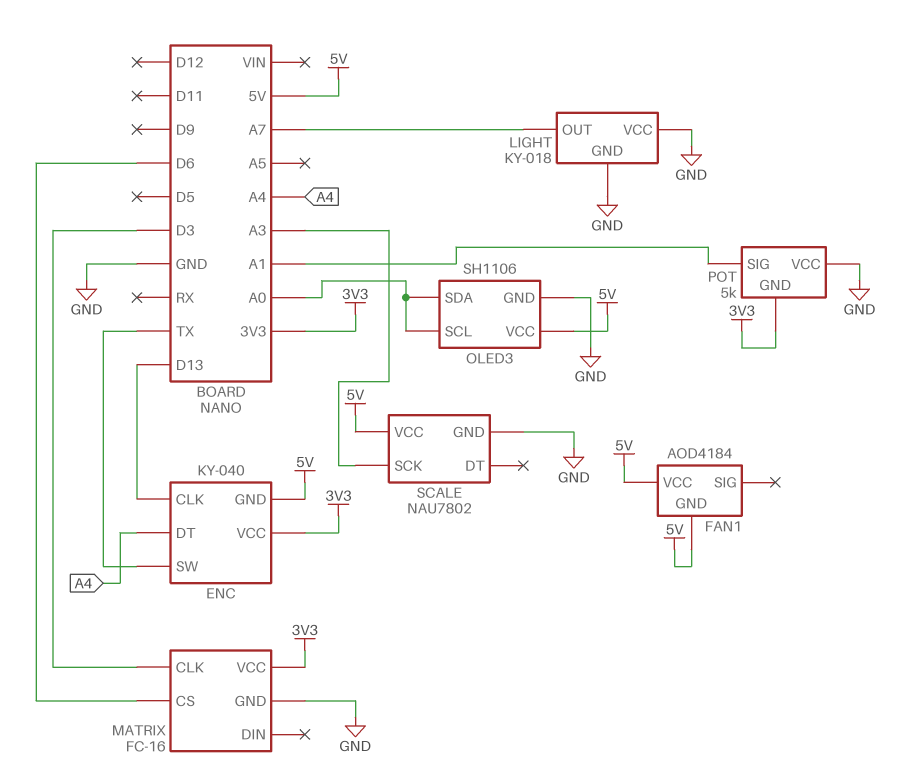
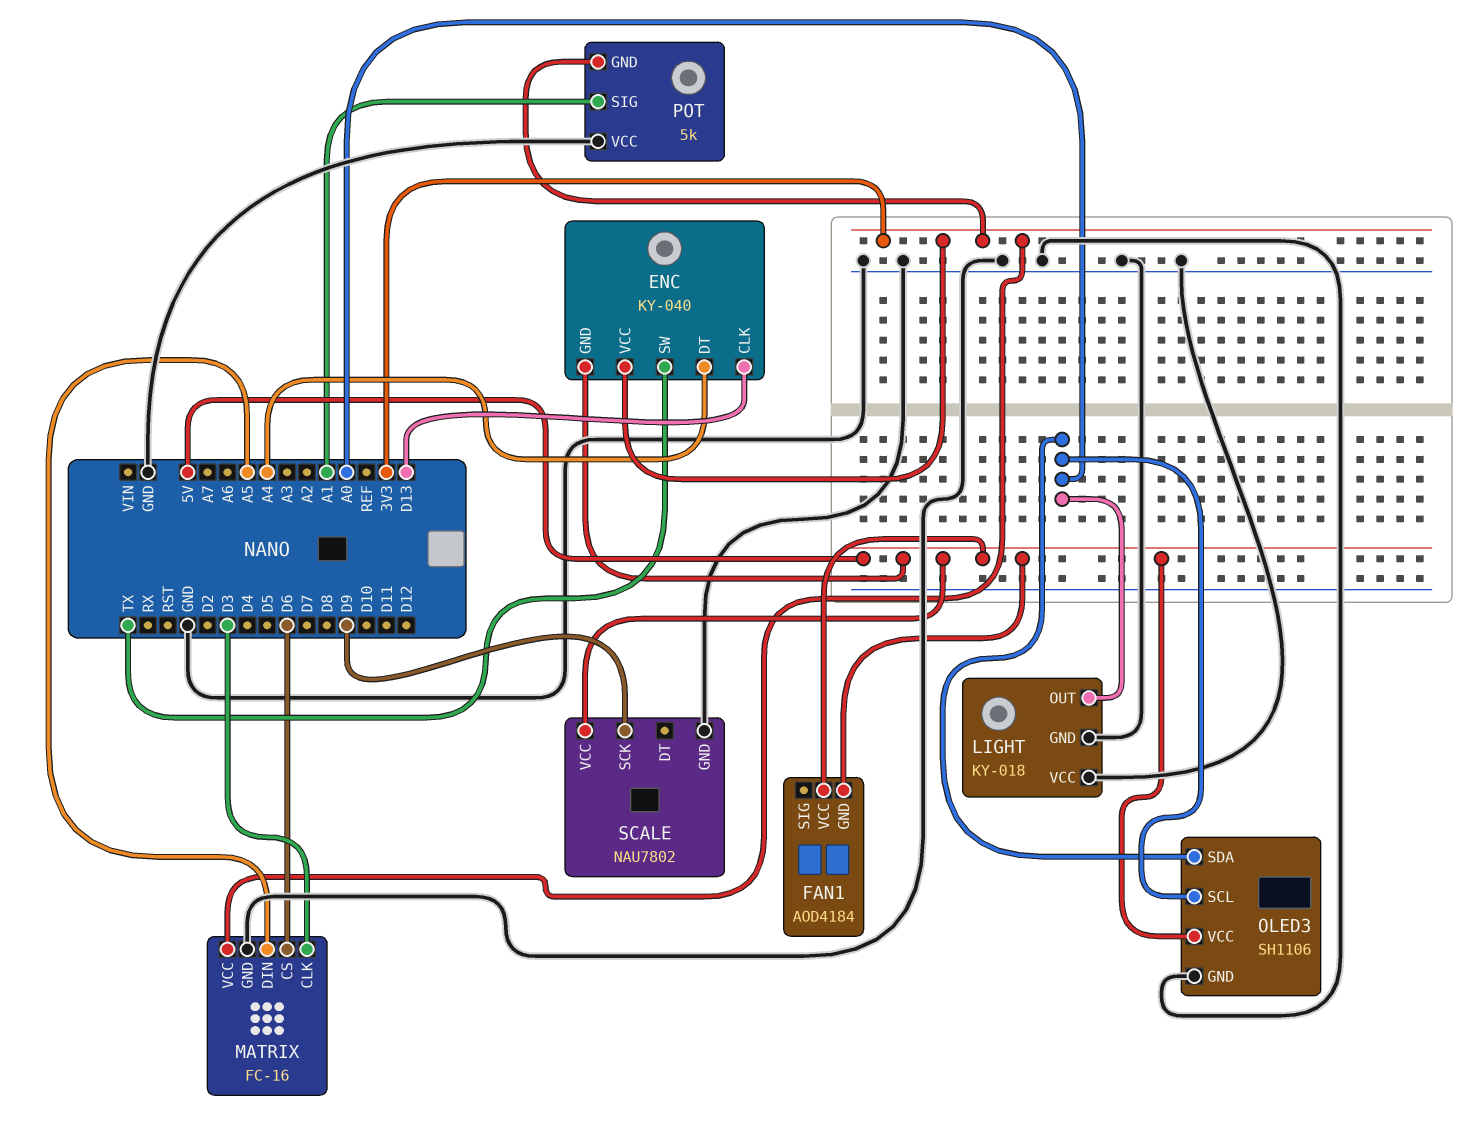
LIGHT pin OUT: A7 -> A0
MATRIX pin DIN: none -> A5
SCALE pin SCK: A3 -> D9

